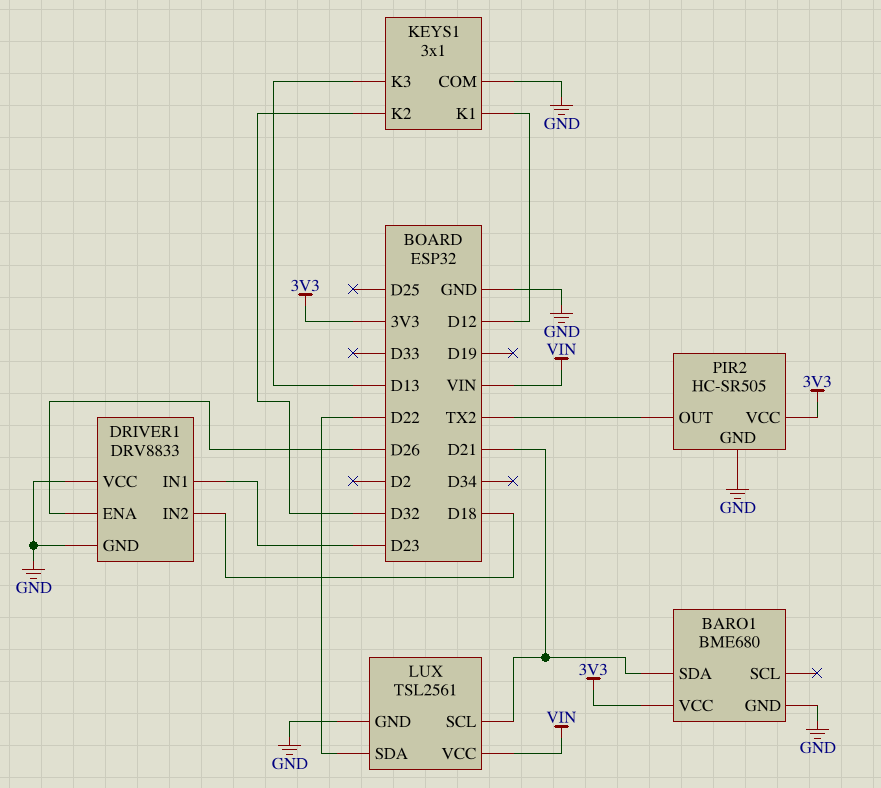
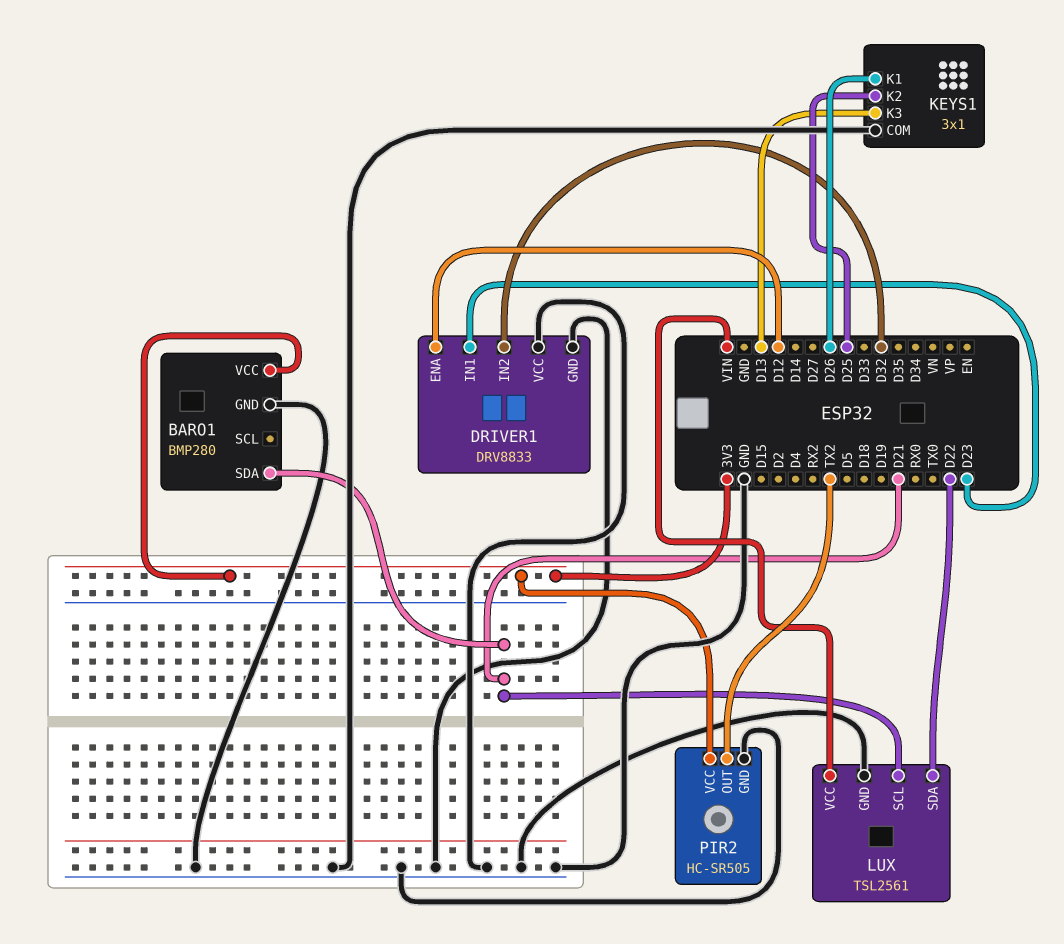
BARO1: BME680 -> BMP280
DRIVER1 pin ENA: D26 -> D12
DRIVER1 pin IN2: D18 -> D32
KEYS1 pin K1: D12 -> D26
KEYS1 pin K2: D32 -> D25

